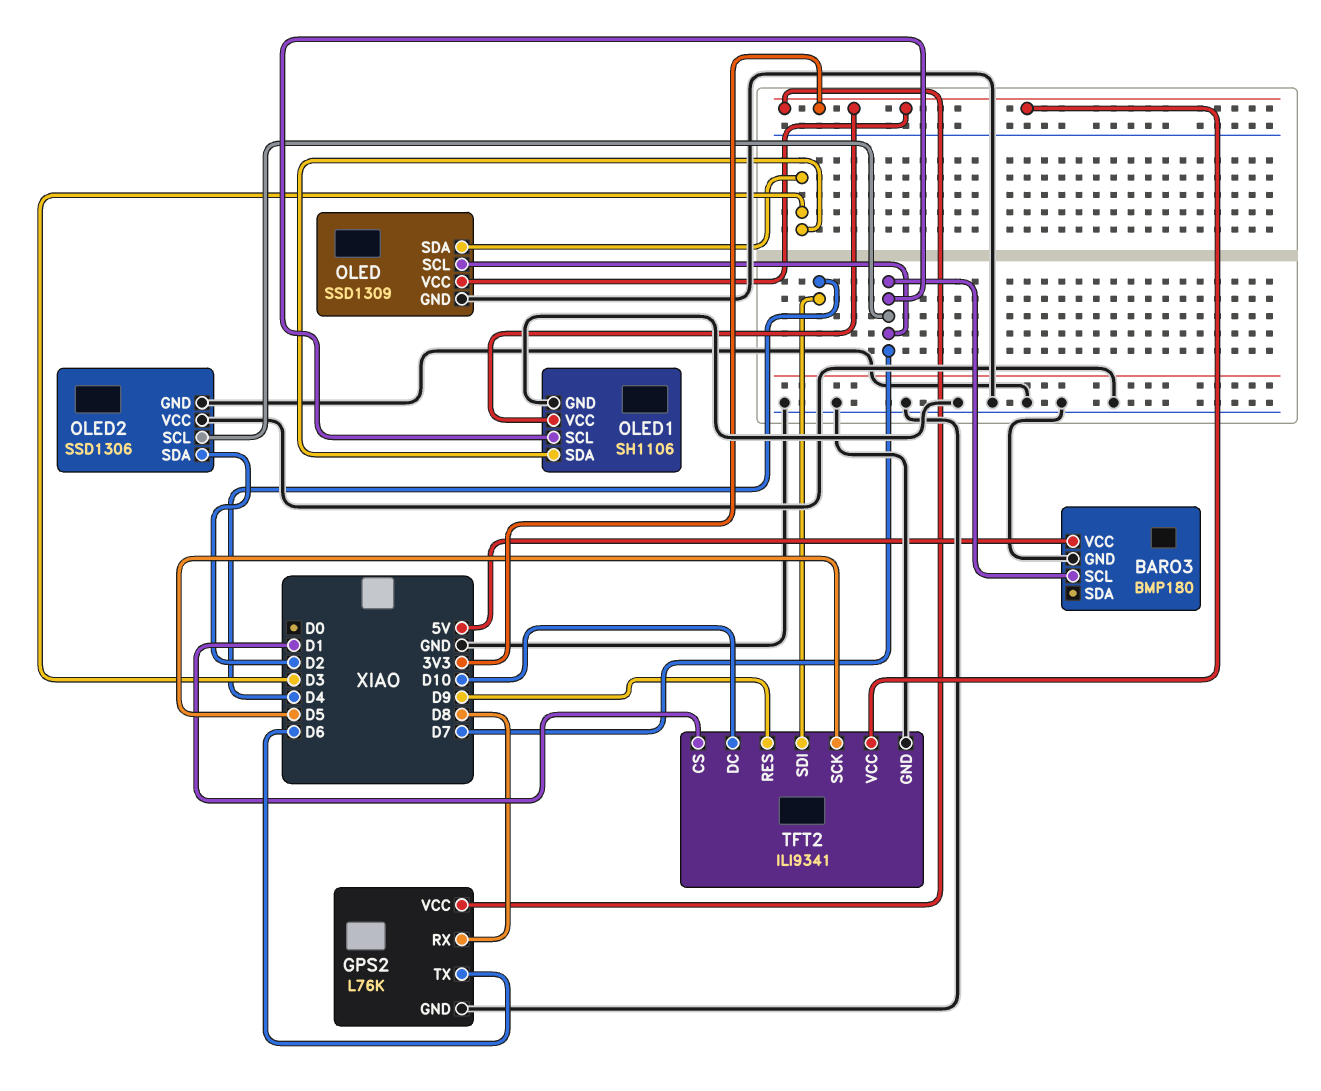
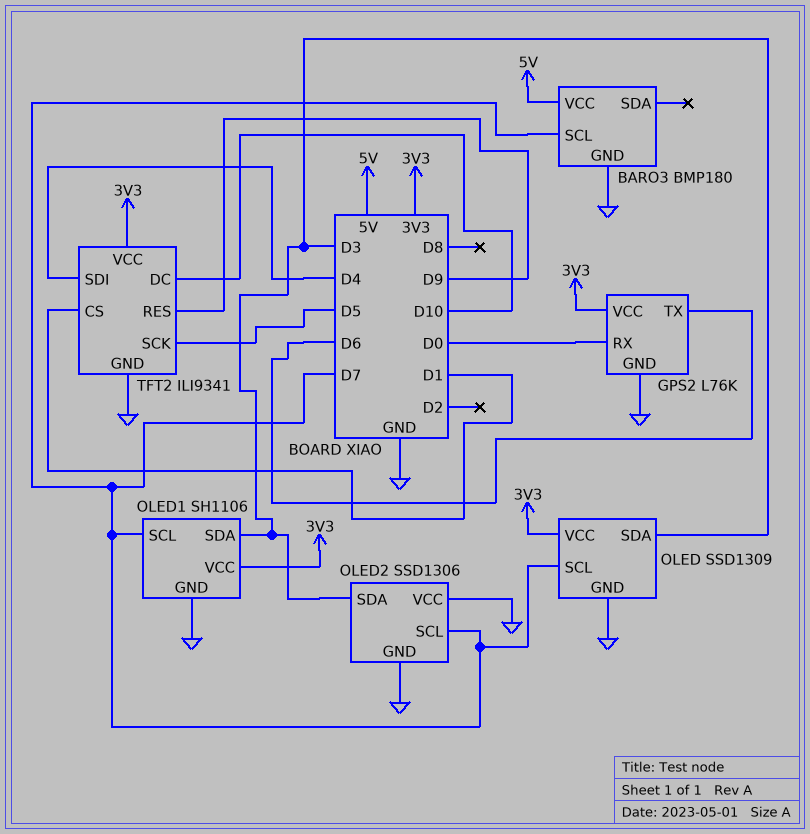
GPS2 pin RX: D8 -> D0
OLED2 pin SDA: D2 -> D3

